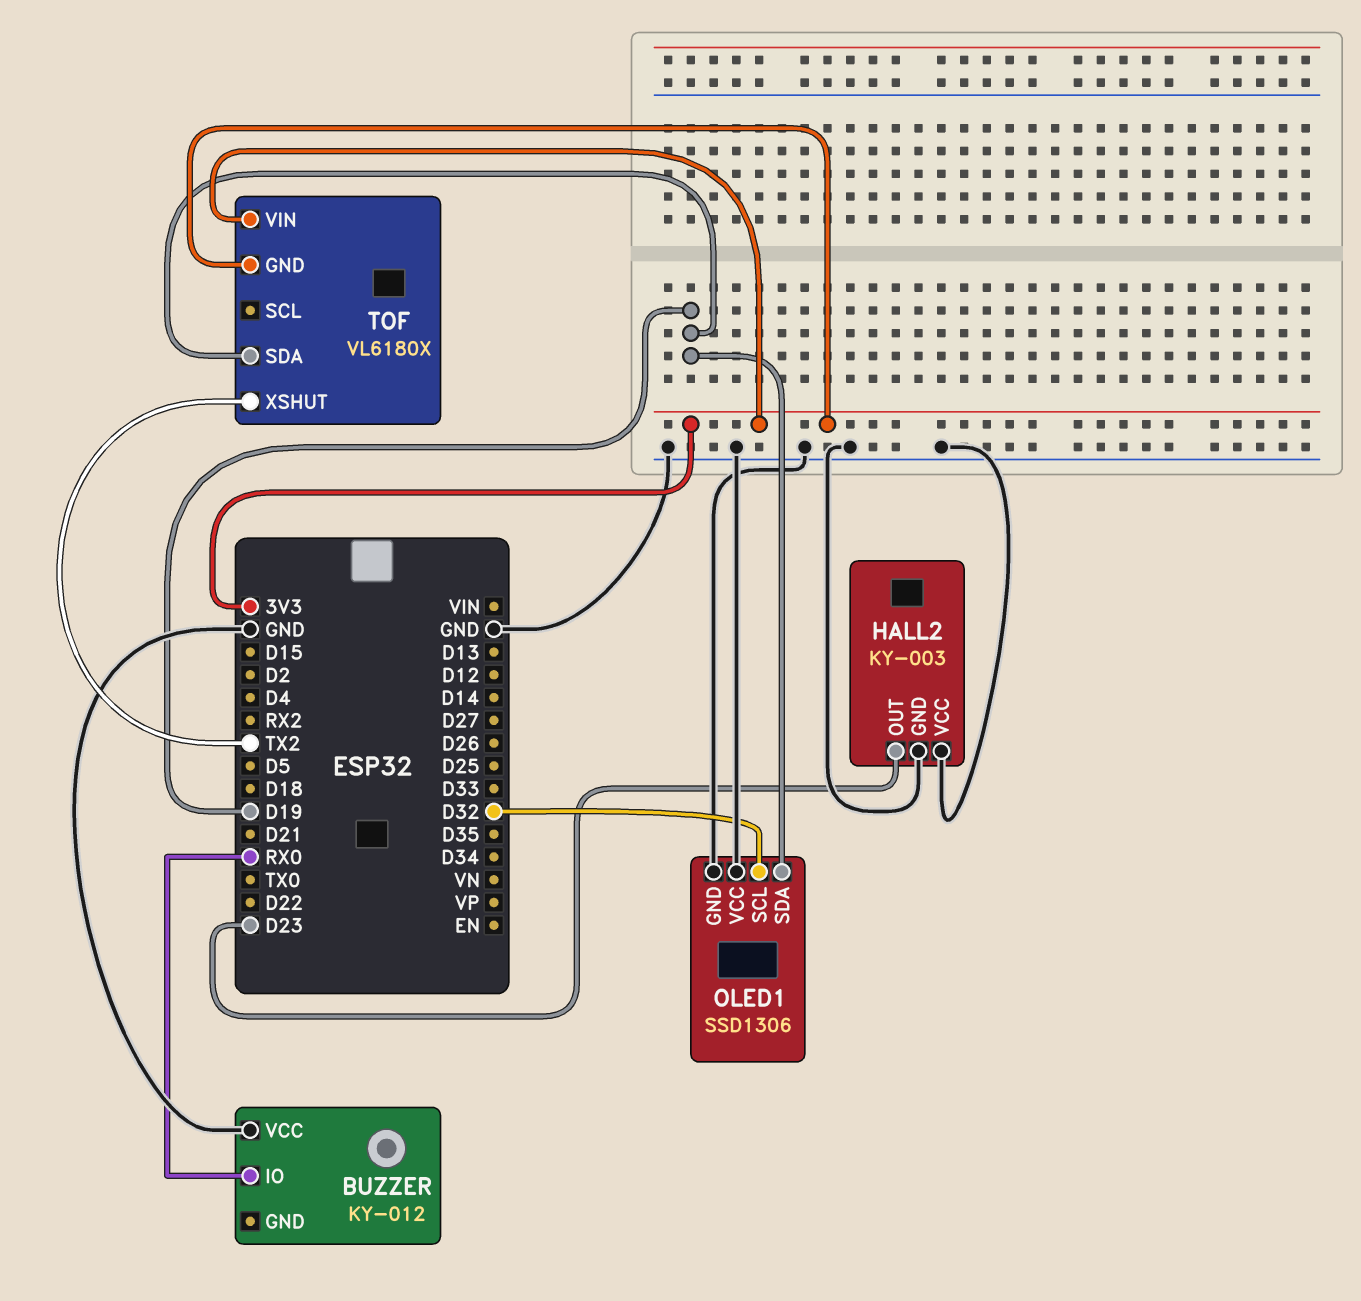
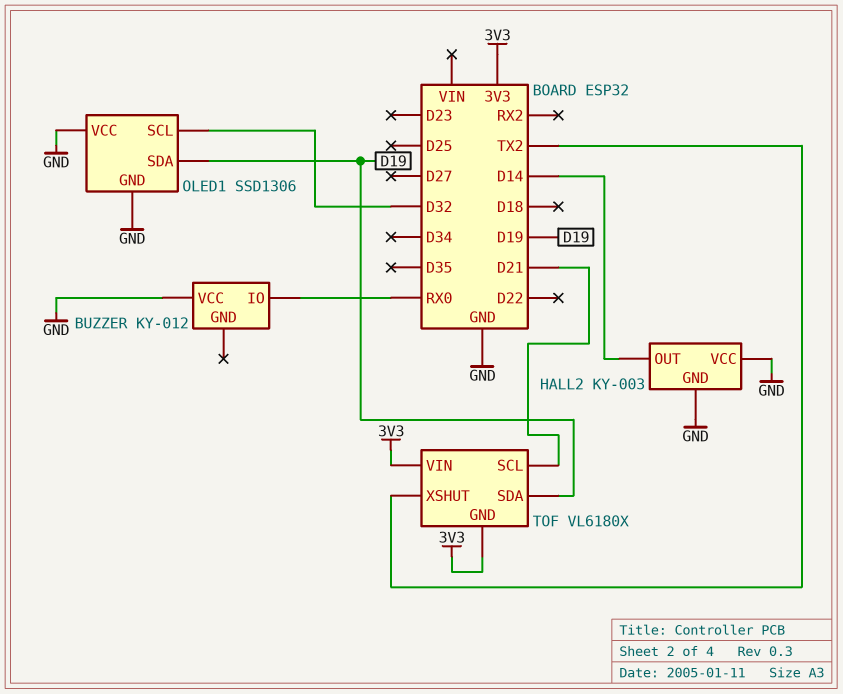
HALL2 pin OUT: D23 -> D14
TOF pin SCL: none -> D21

